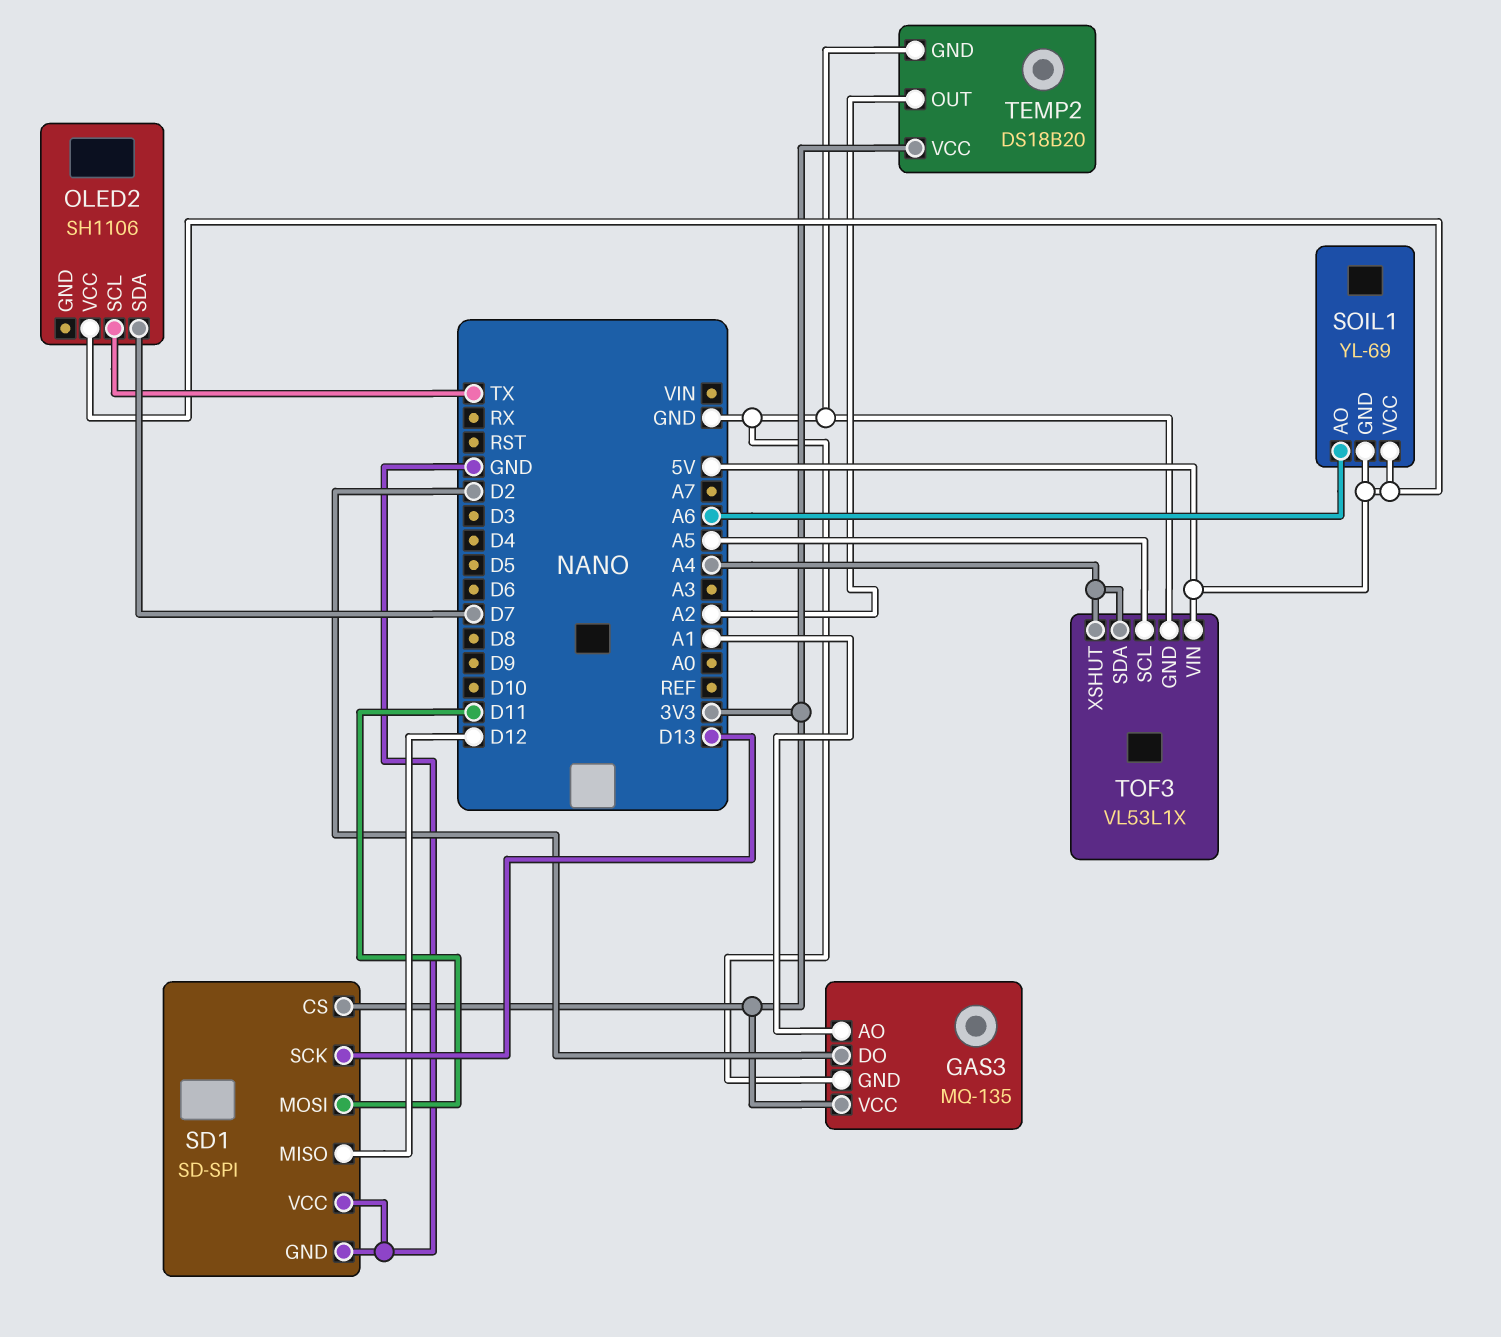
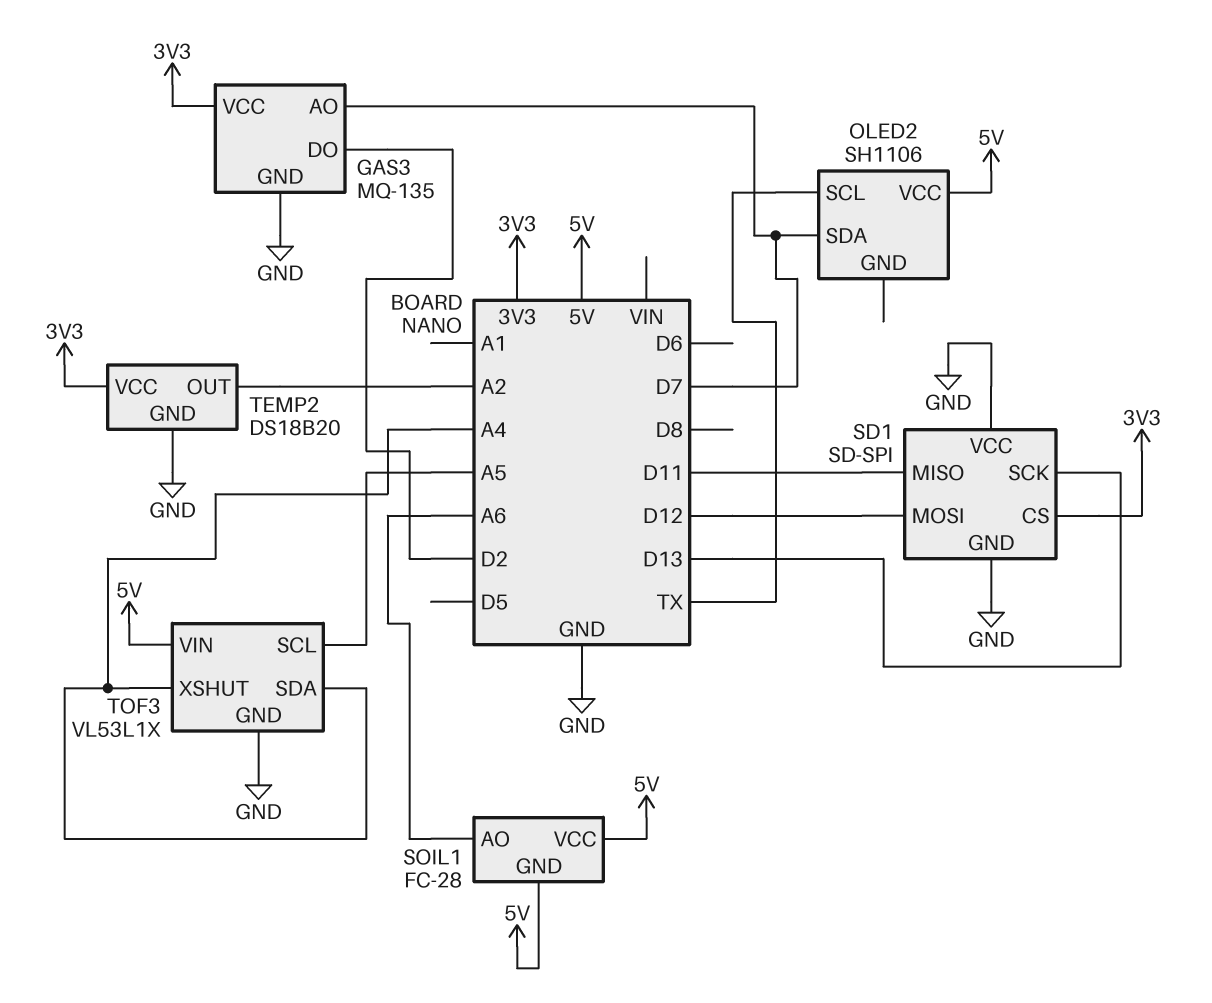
GAS3 pin AO: A1 -> D7
SD1 pin MISO: D12 -> D11
SD1 pin MOSI: D11 -> D12
SOIL1: YL-69 -> FC-28

